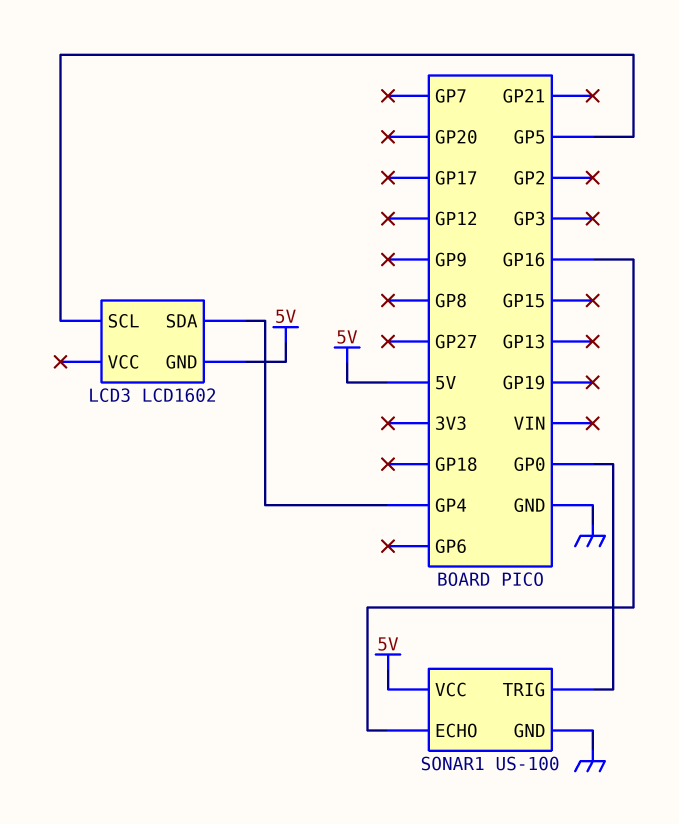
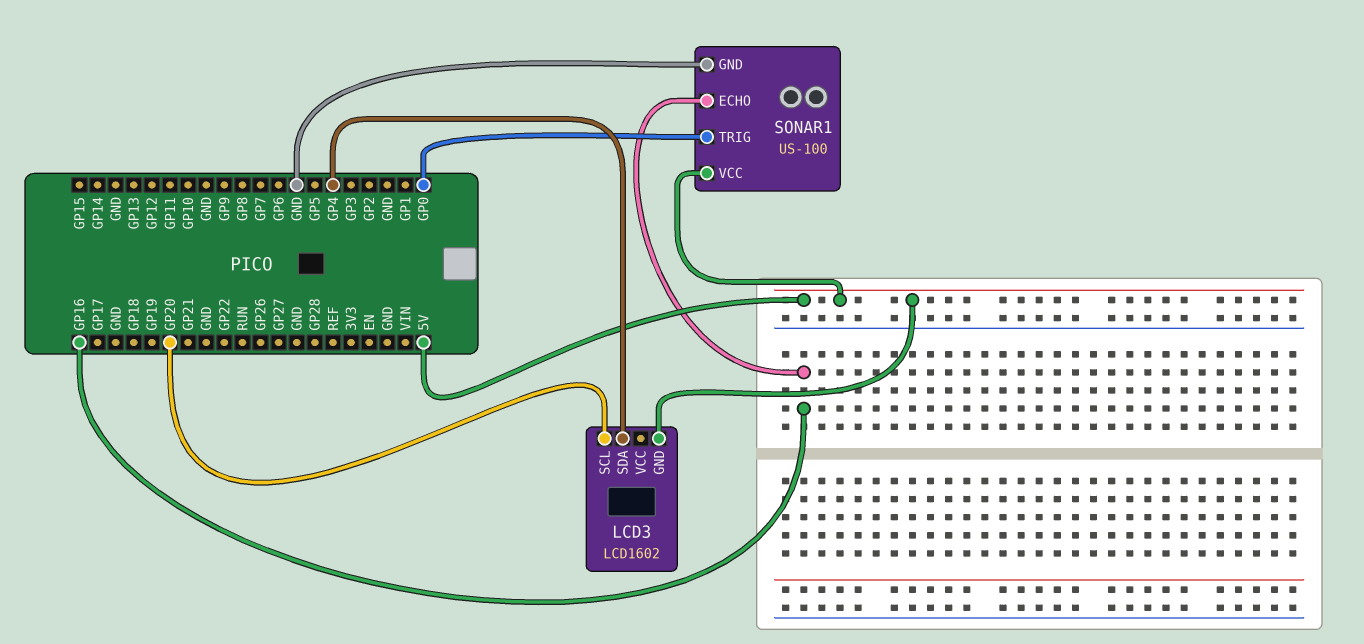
LCD3 pin SCL: GP5 -> GP20

